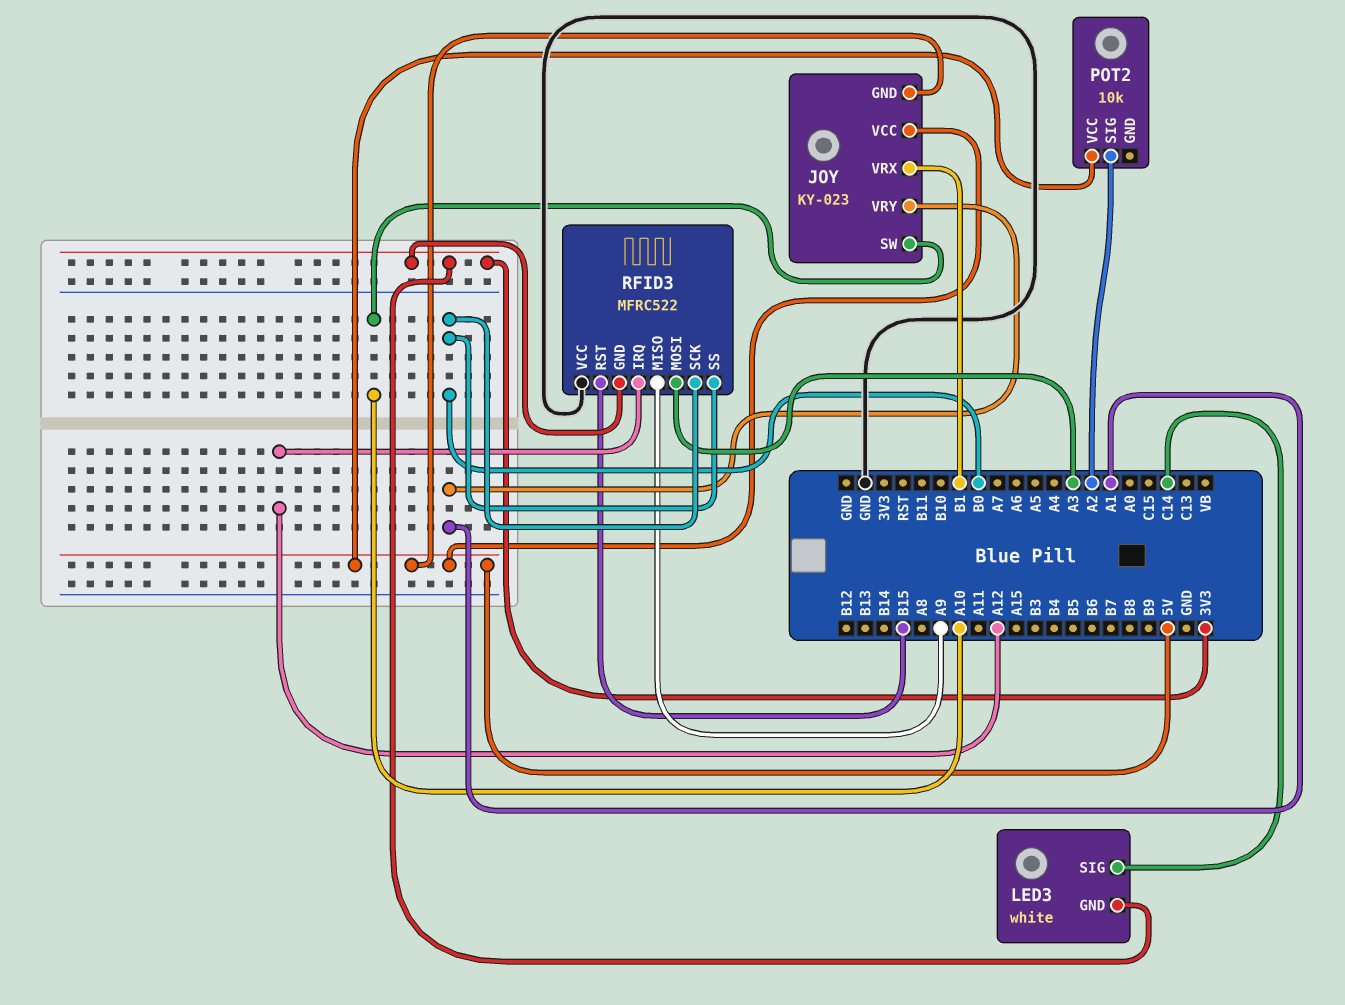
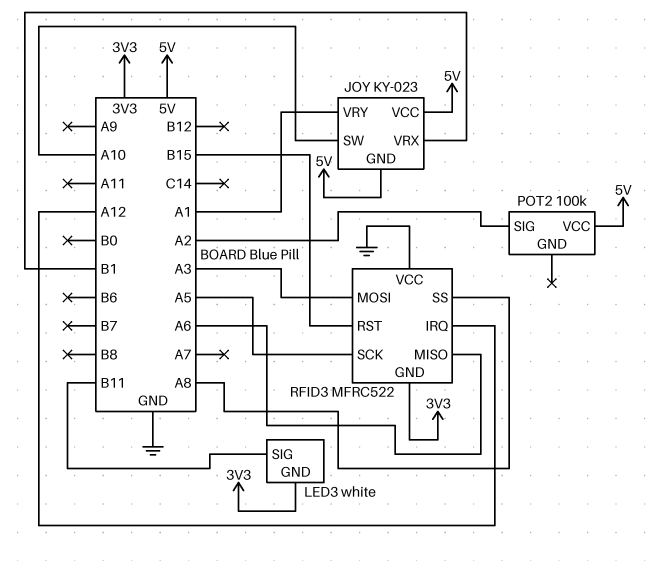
LED3 pin SIG: C14 -> B11
POT2: 10k -> 100k
RFID3 pin MISO: A9 -> A6
RFID3 pin SCK: B0 -> A5
RFID3 pin SS: B0 -> A8

